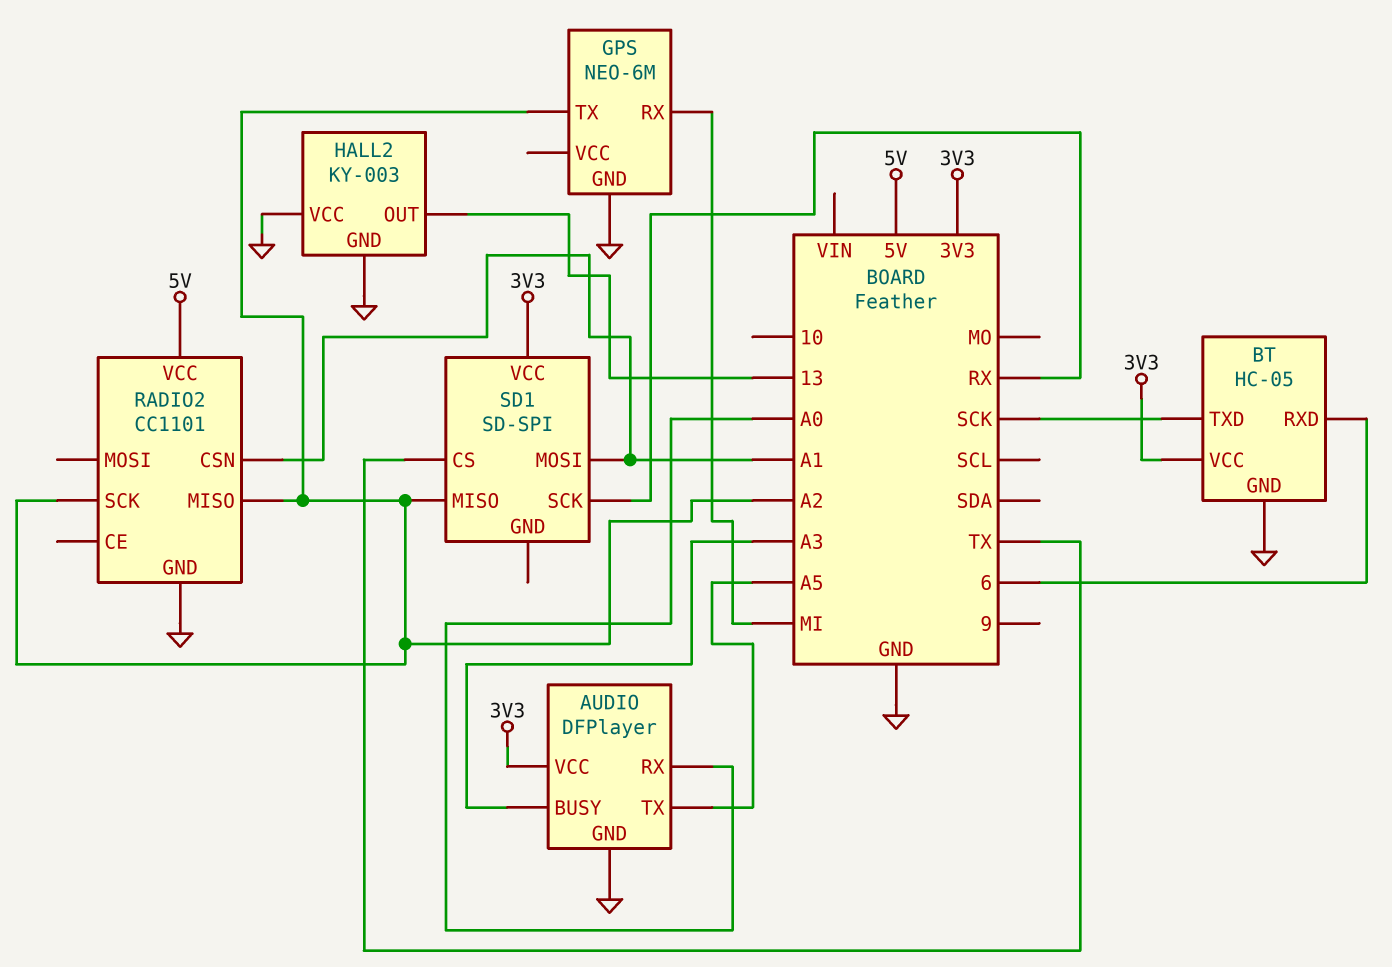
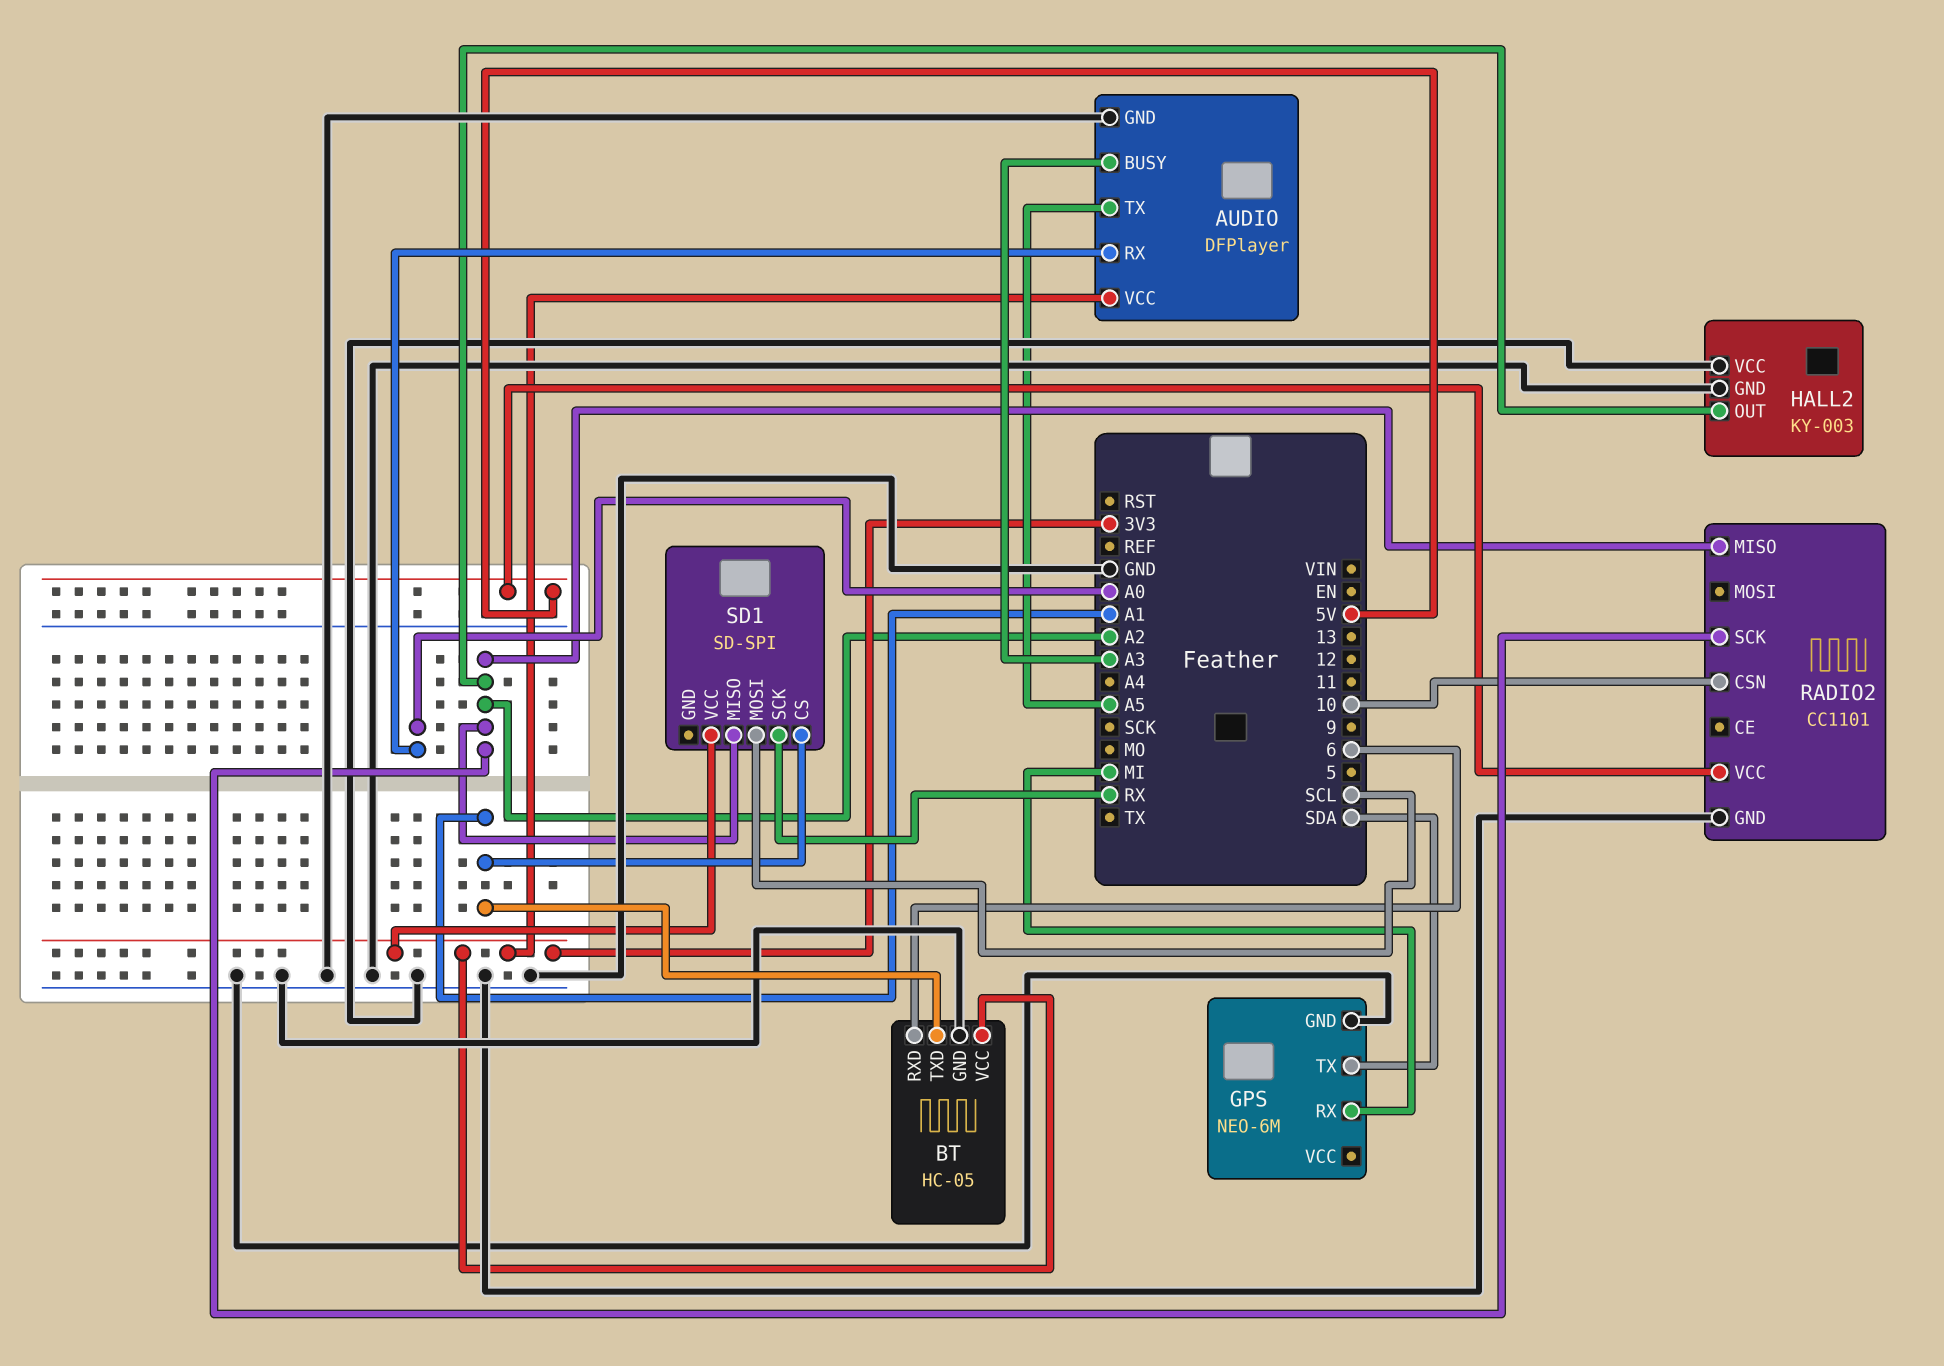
BT pin TXD: SCK -> A1
GPS pin TX: A2 -> SDA
HALL2 pin OUT: 13 -> A2
RADIO2 pin CSN: A1 -> 10
SD1 pin CS: TX -> A1
SD1 pin MOSI: A1 -> SCL

